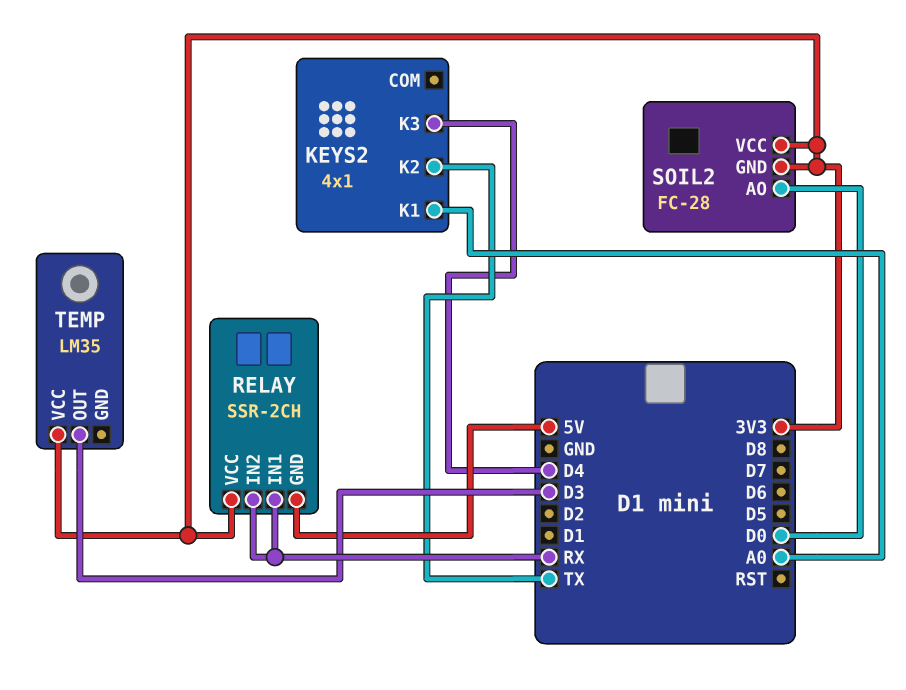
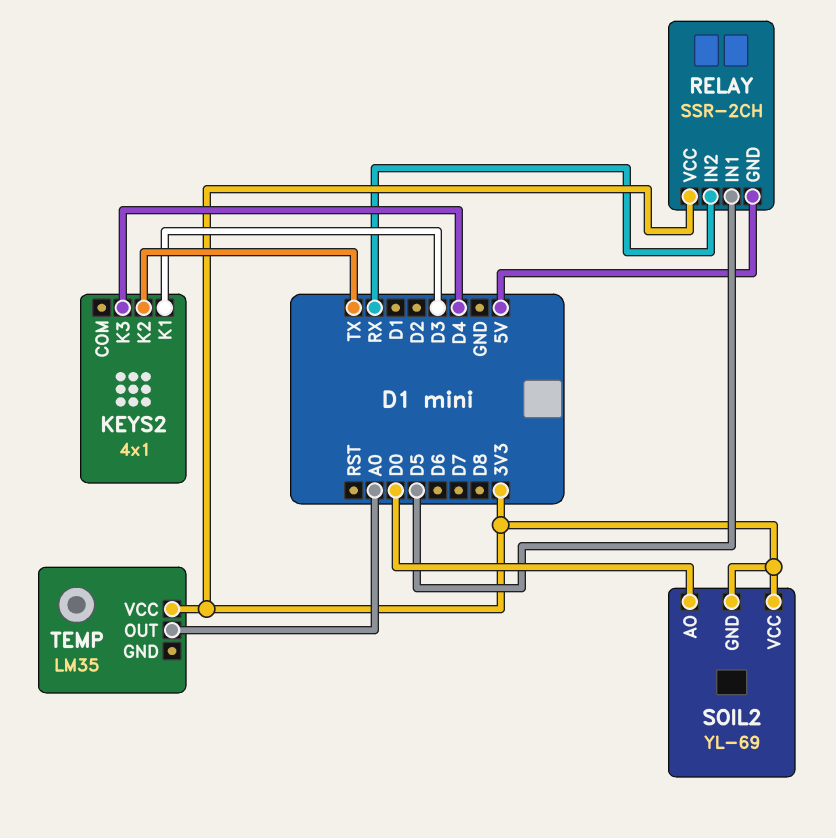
KEYS2 pin K1: A0 -> D3
RELAY pin IN1: RX -> D5
SOIL2: FC-28 -> YL-69
TEMP pin OUT: D3 -> A0

